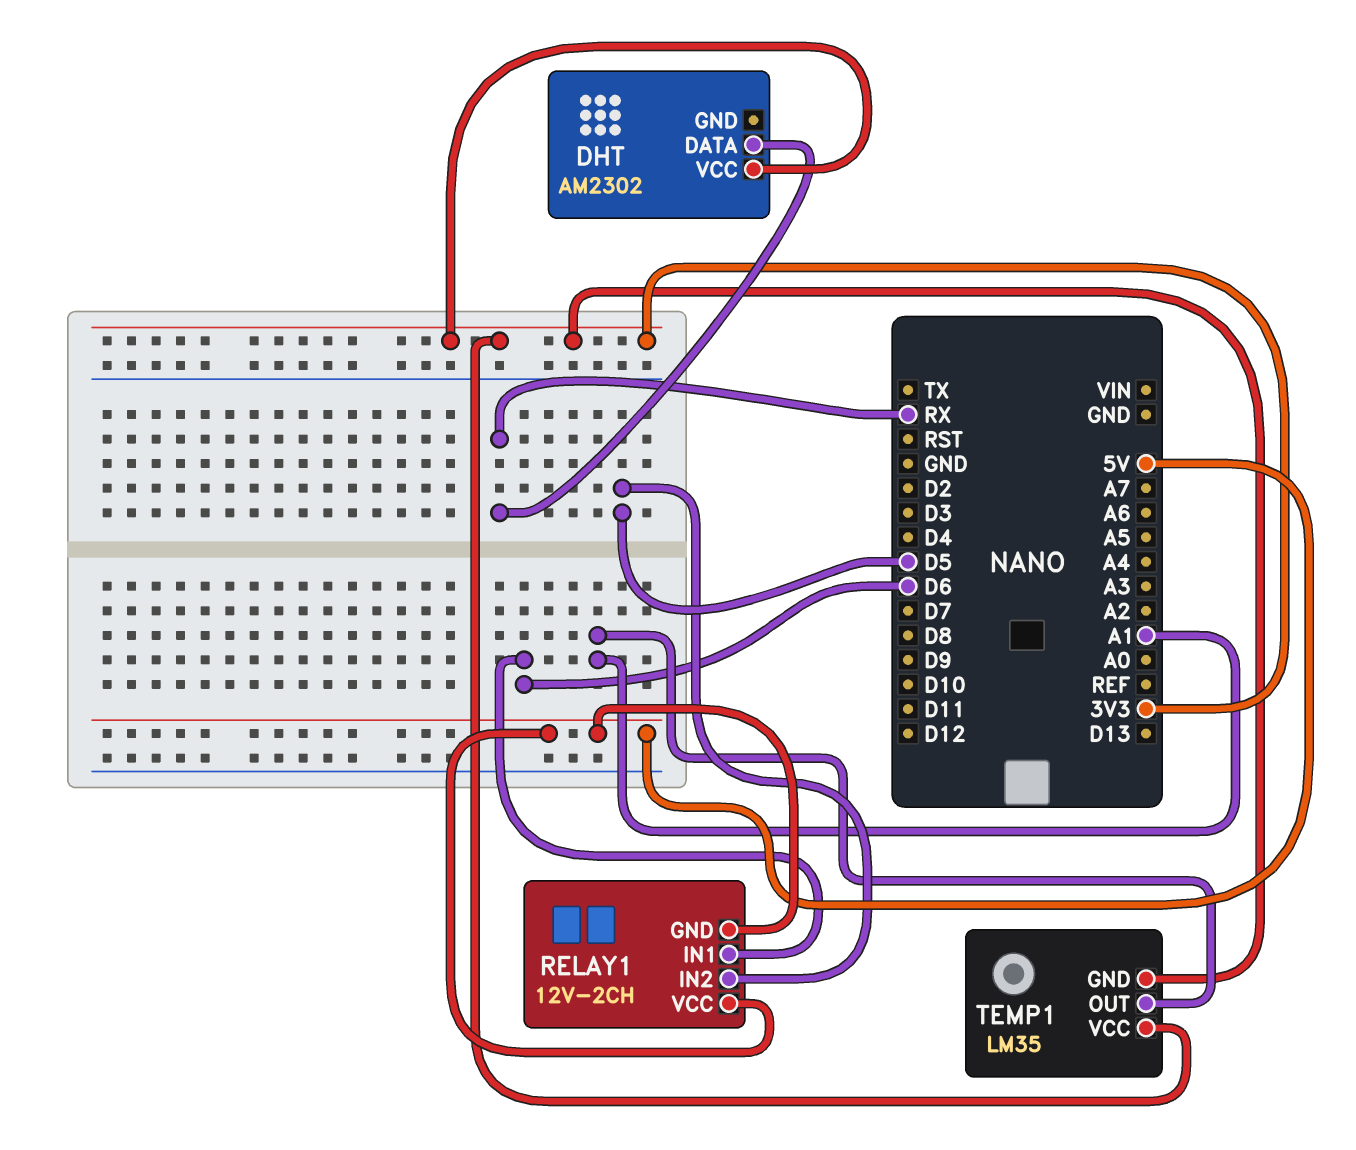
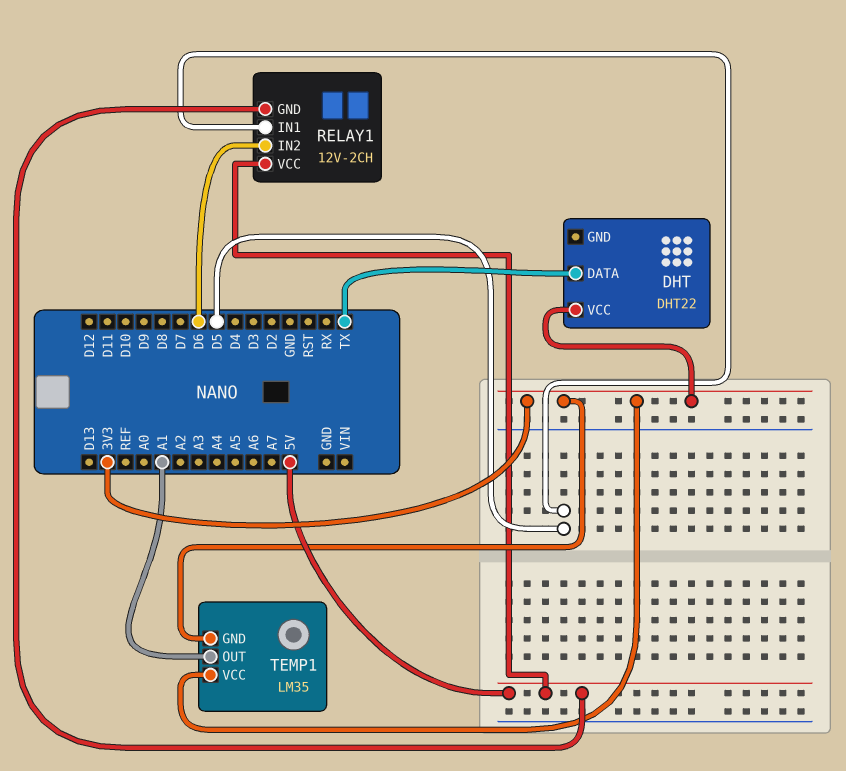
DHT: AM2302 -> DHT22
DHT pin DATA: RX -> TX
RELAY1 pin IN1: D6 -> D5
RELAY1 pin IN2: D5 -> D6

